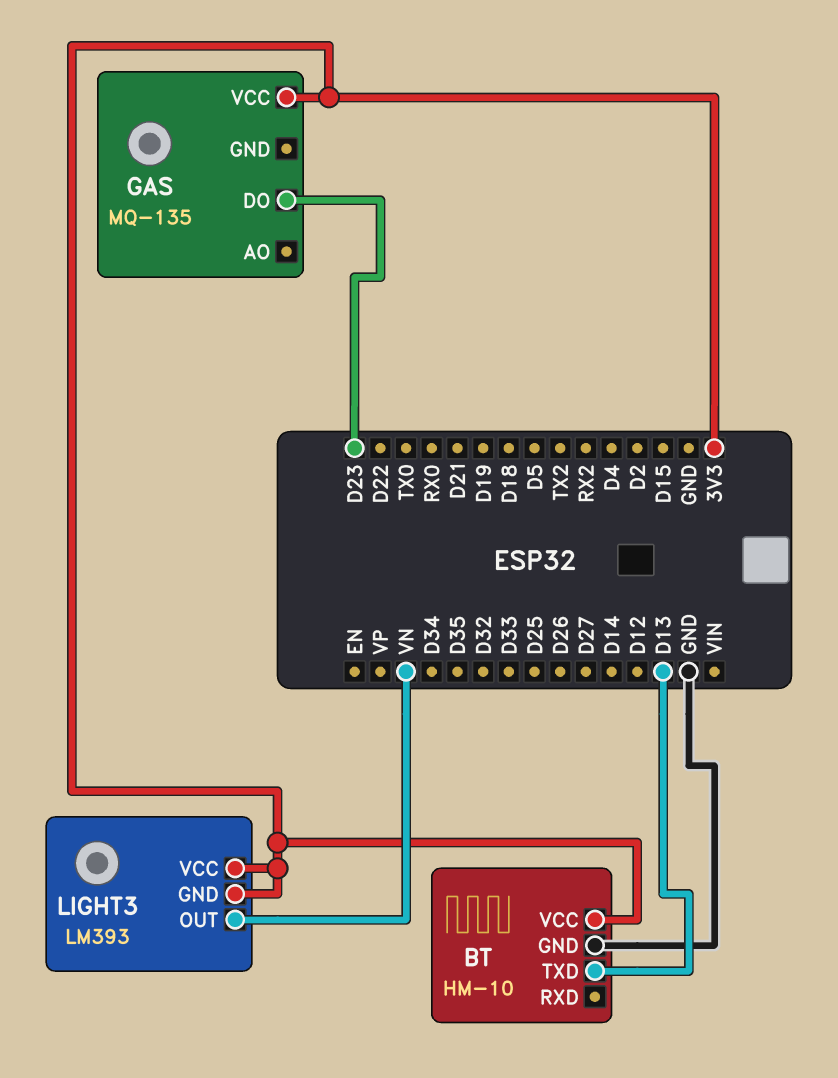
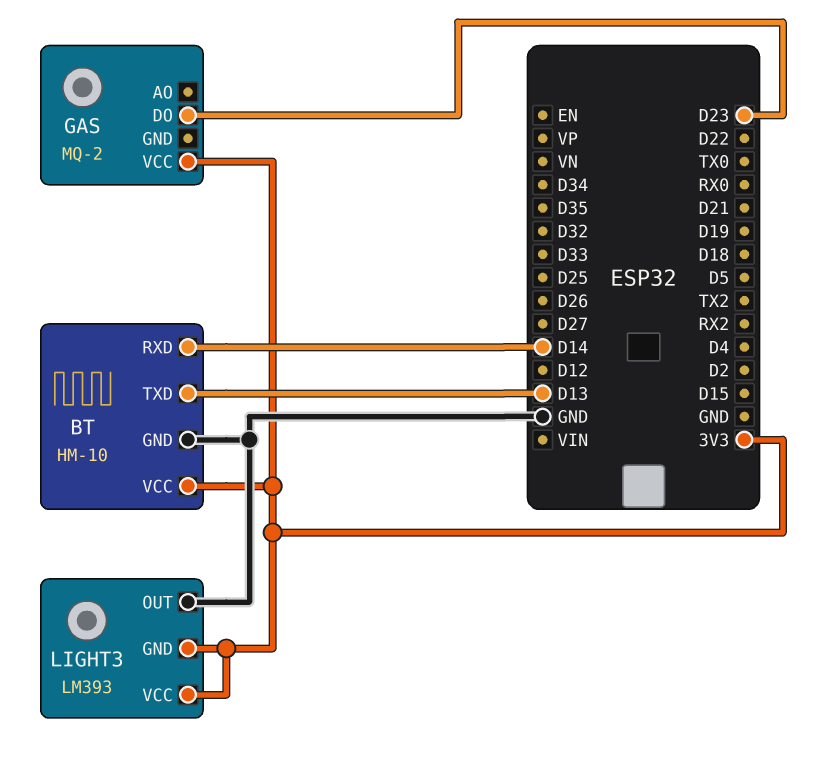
BT pin RXD: none -> D14
GAS: MQ-135 -> MQ-2
LIGHT3 pin OUT: VN -> GND

